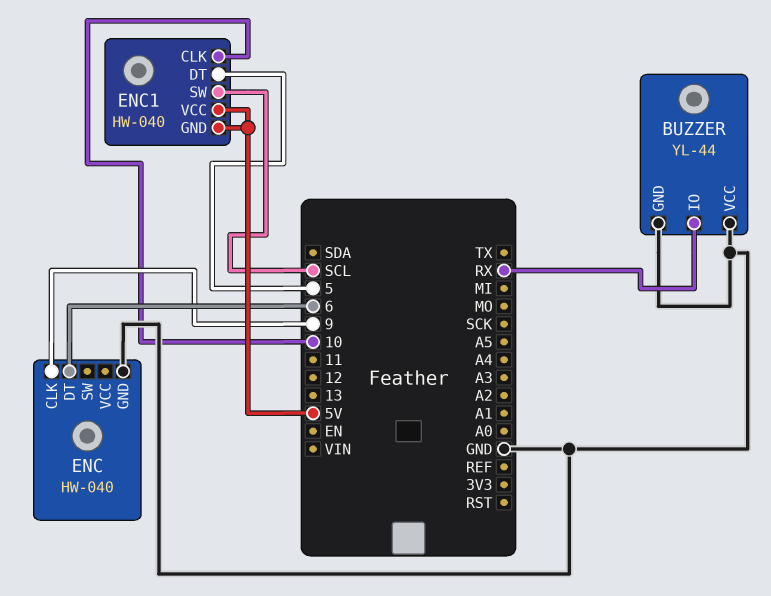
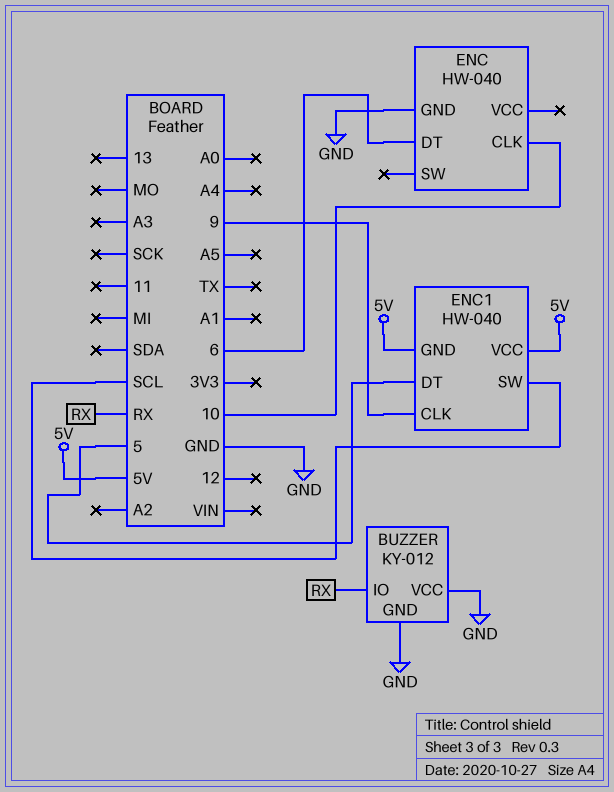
BUZZER: YL-44 -> KY-012
ENC pin CLK: 9 -> 10
ENC1 pin CLK: 10 -> 9

